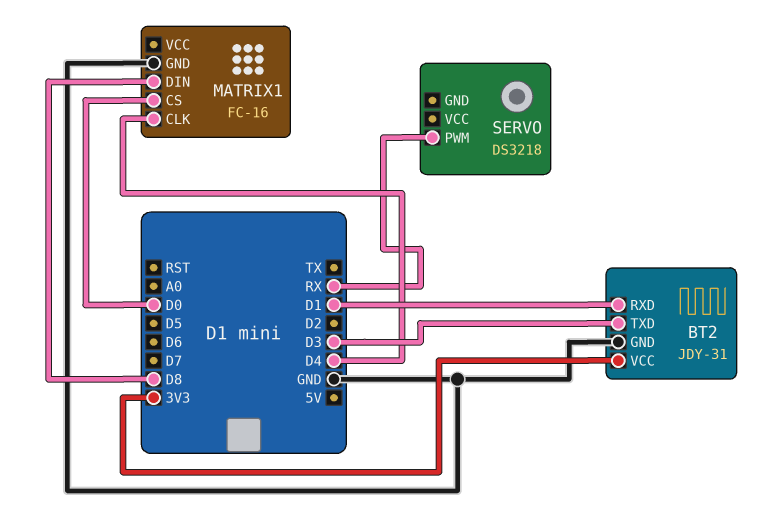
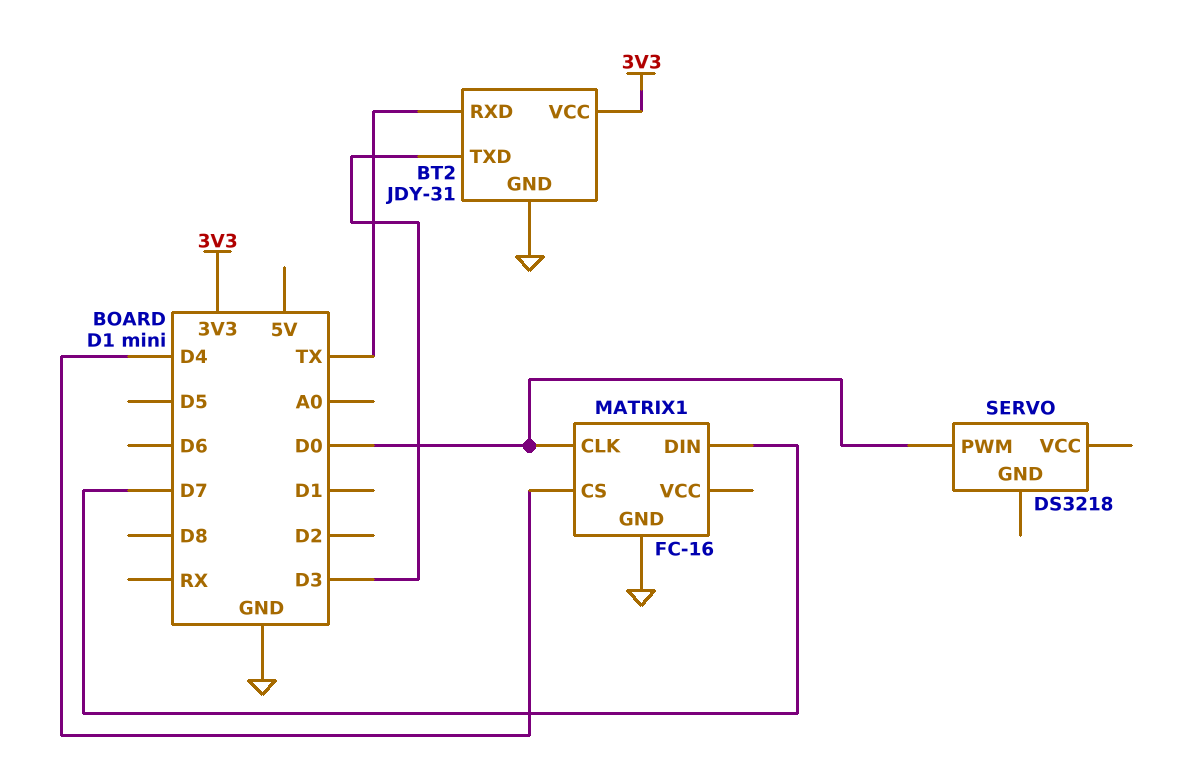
BT2 pin RXD: D1 -> TX
MATRIX1 pin CLK: D4 -> D0
MATRIX1 pin CS: D0 -> D4
MATRIX1 pin DIN: D8 -> D7
SERVO pin PWM: RX -> D0

